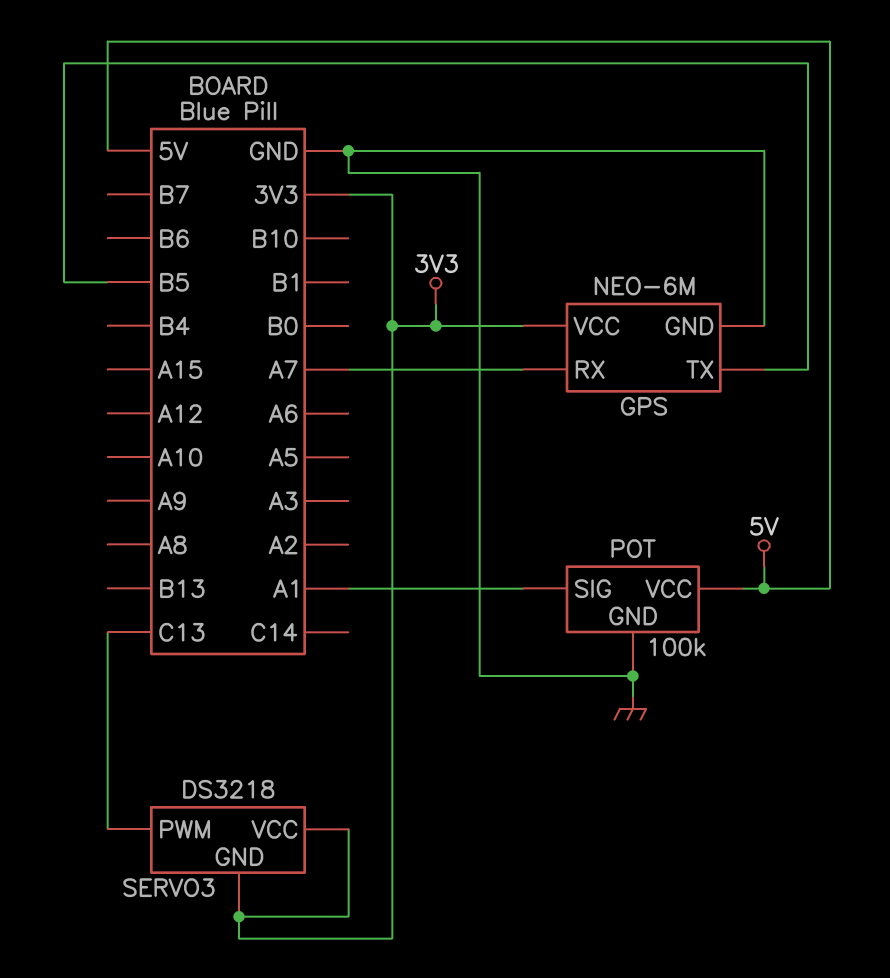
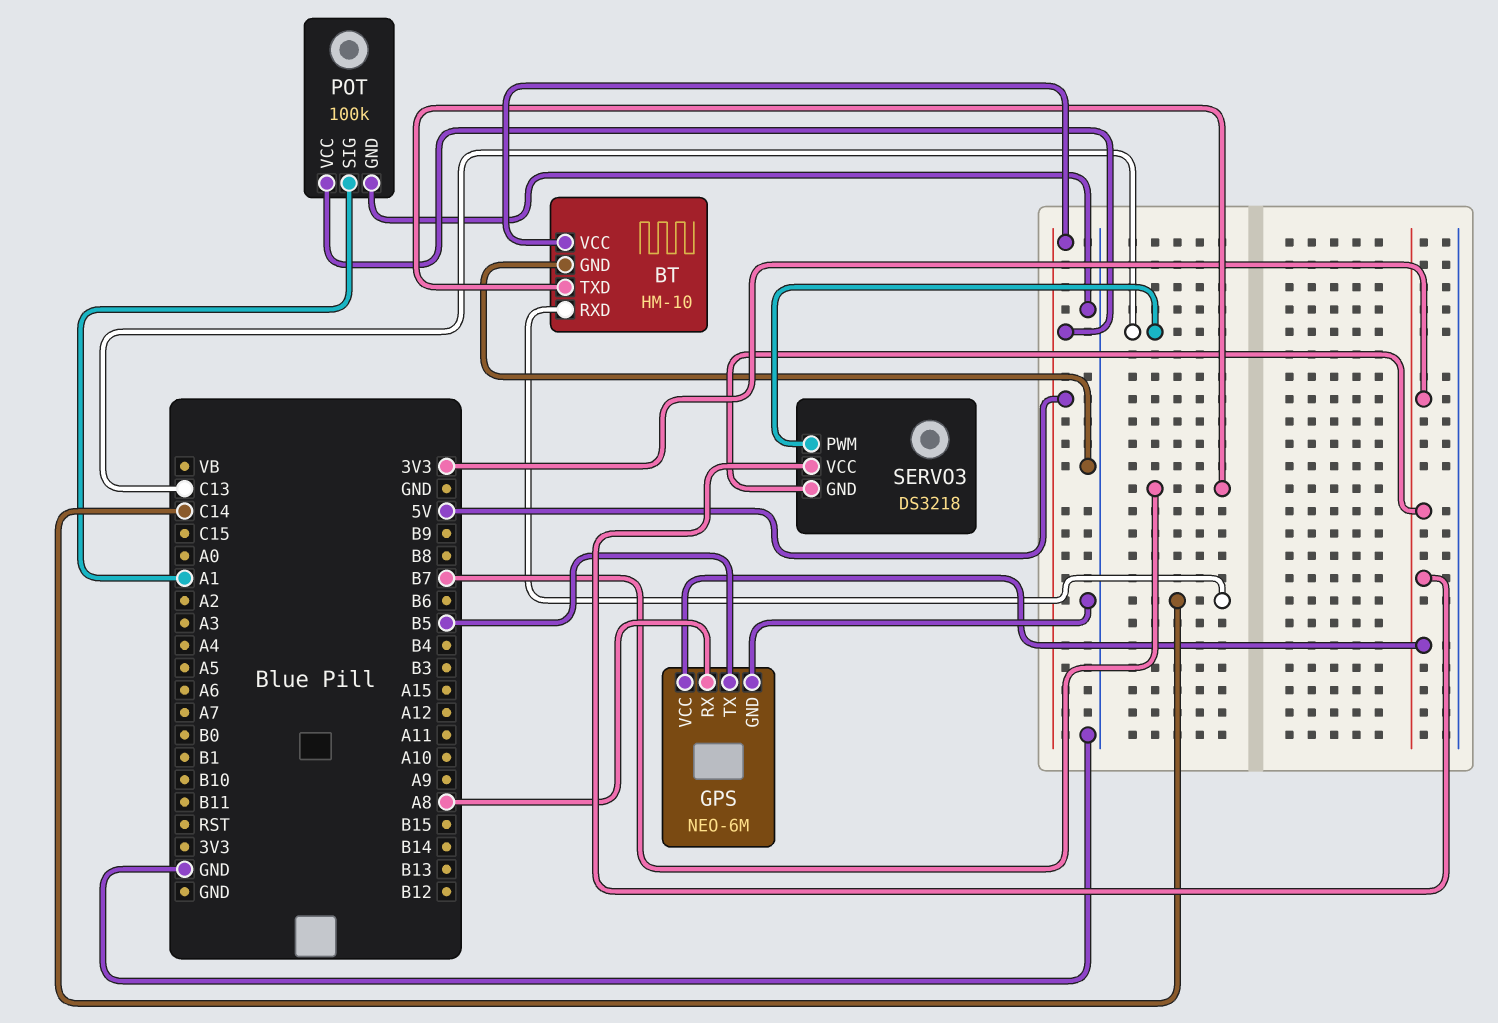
BT: none -> HM-10
BT pin GND: none -> GND
BT pin RXD: none -> C14
BT pin TXD: none -> B7
BT pin VCC: none -> 5V
GPS pin RX: A7 -> A8

